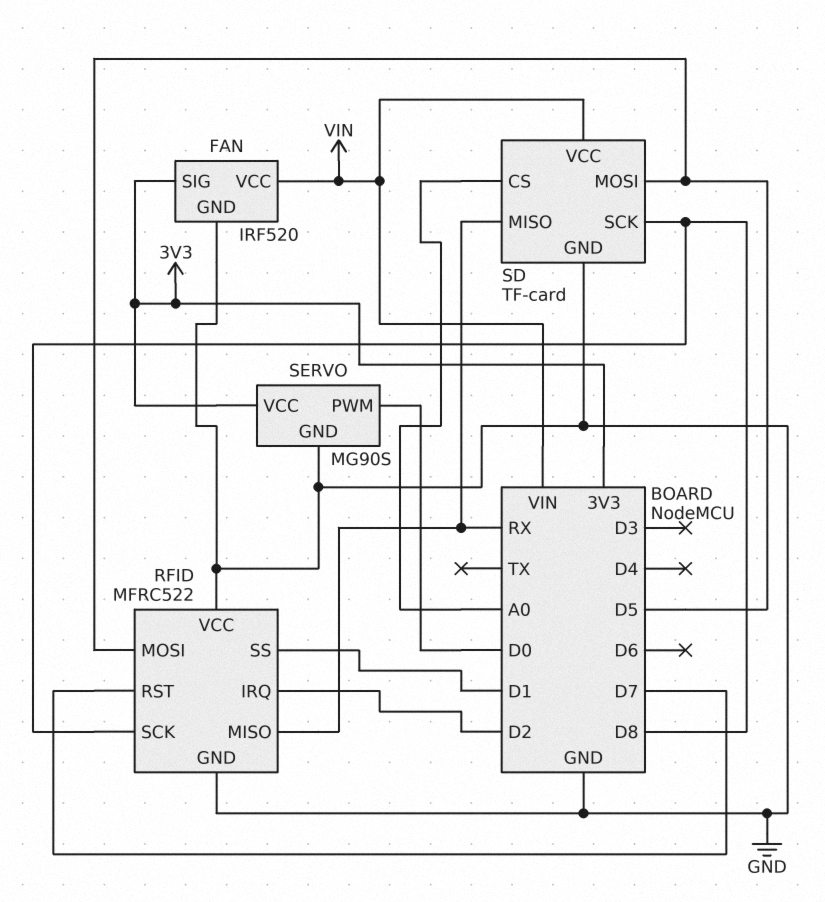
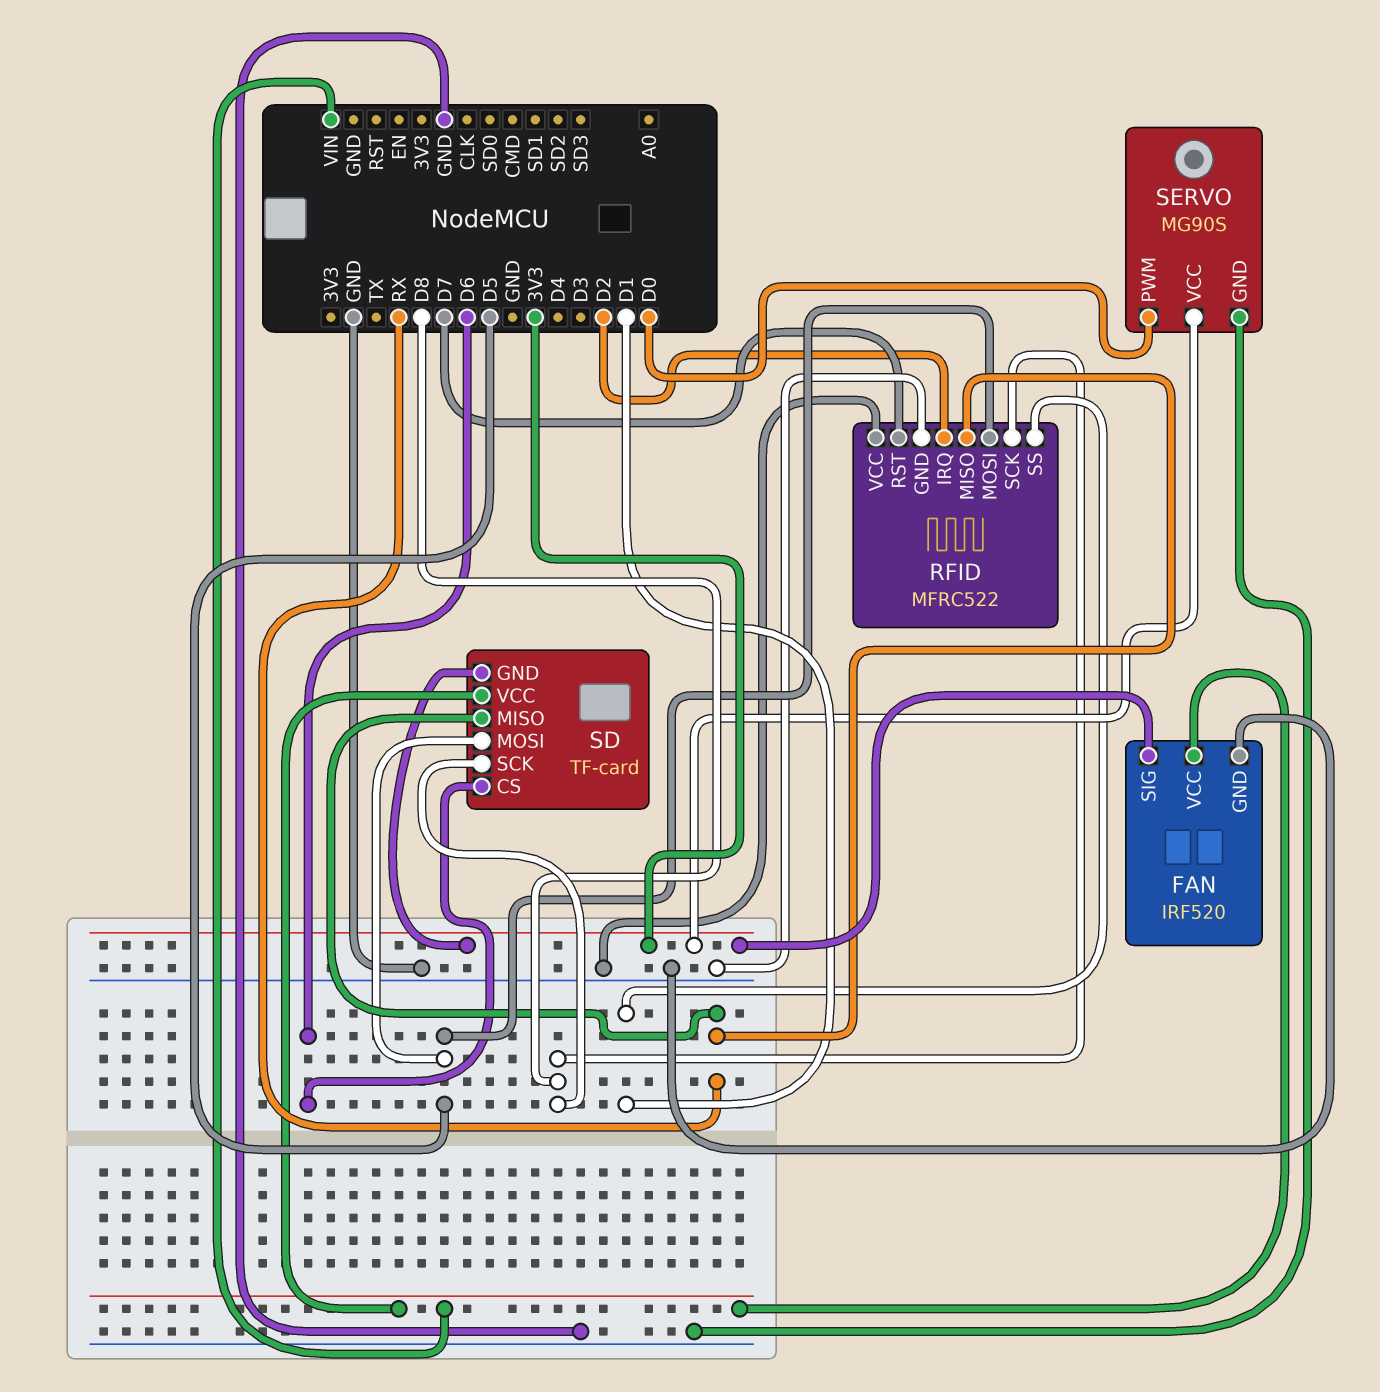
SD pin CS: A0 -> D6
SD pin GND: GND -> 3V3

